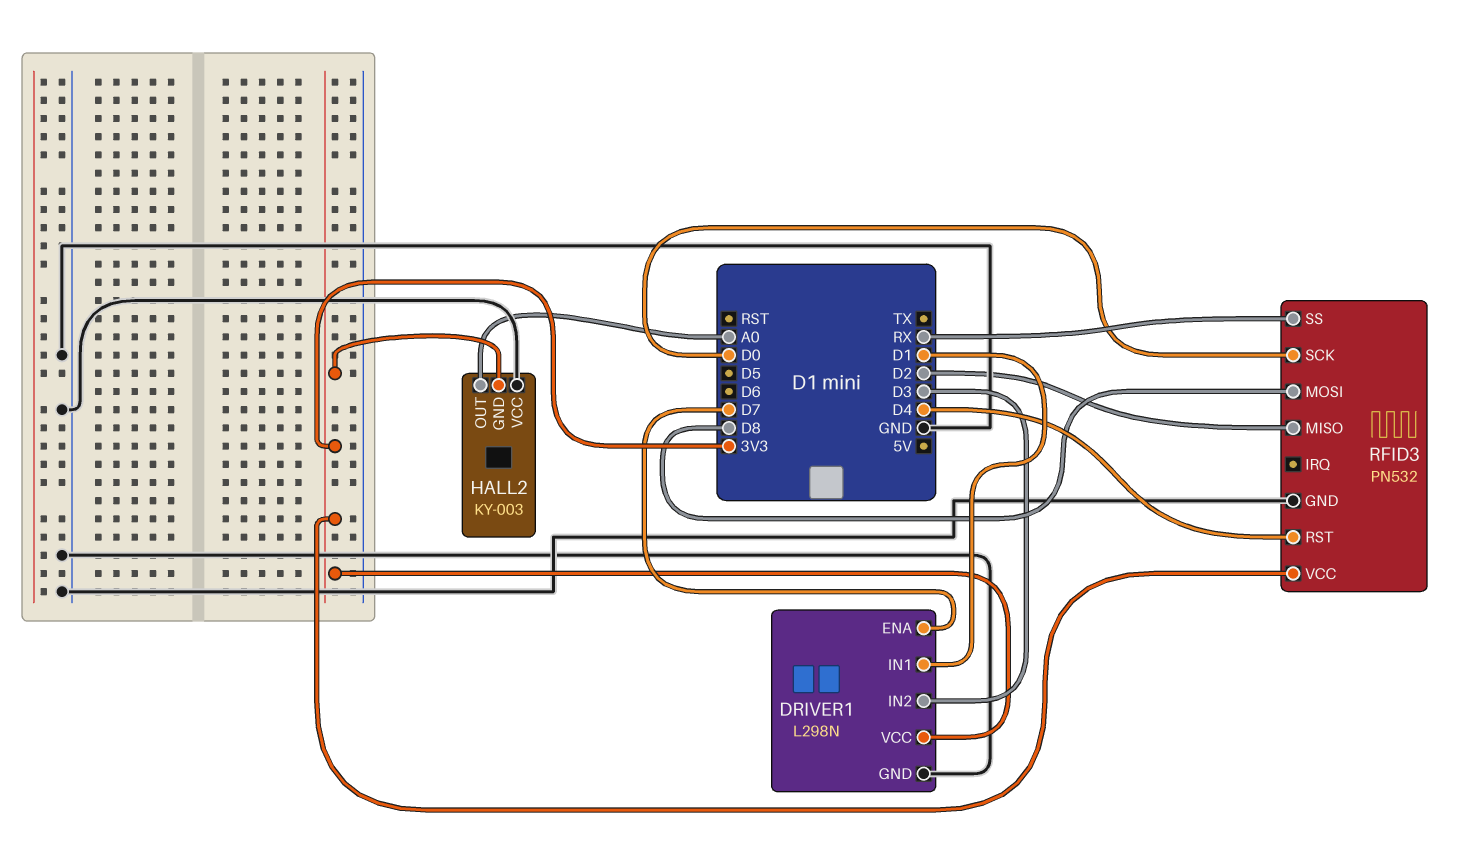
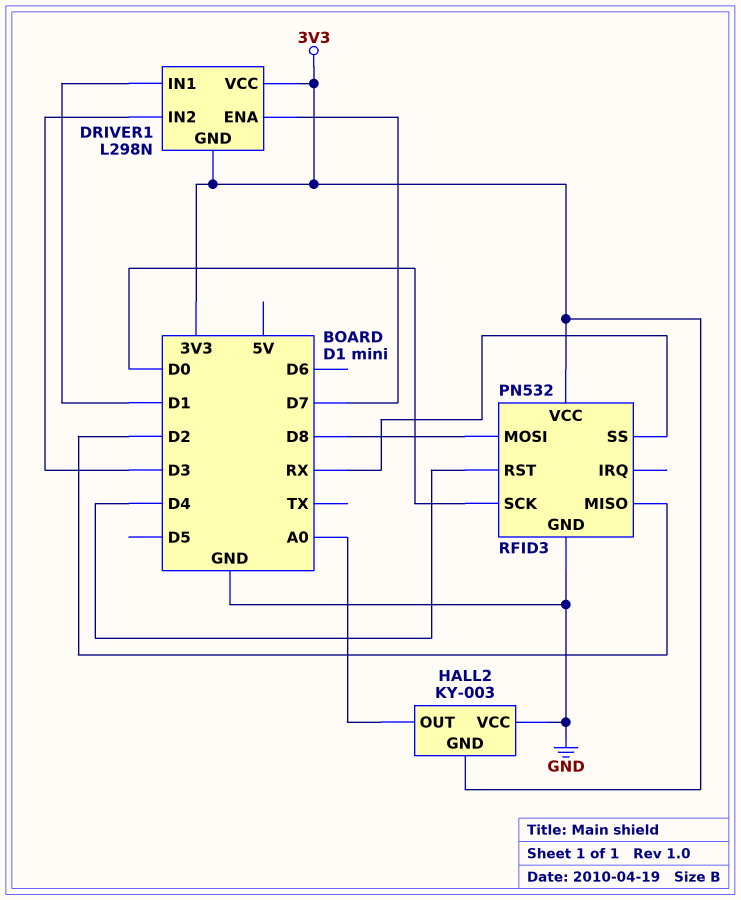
DRIVER1 pin GND: GND -> 3V3

